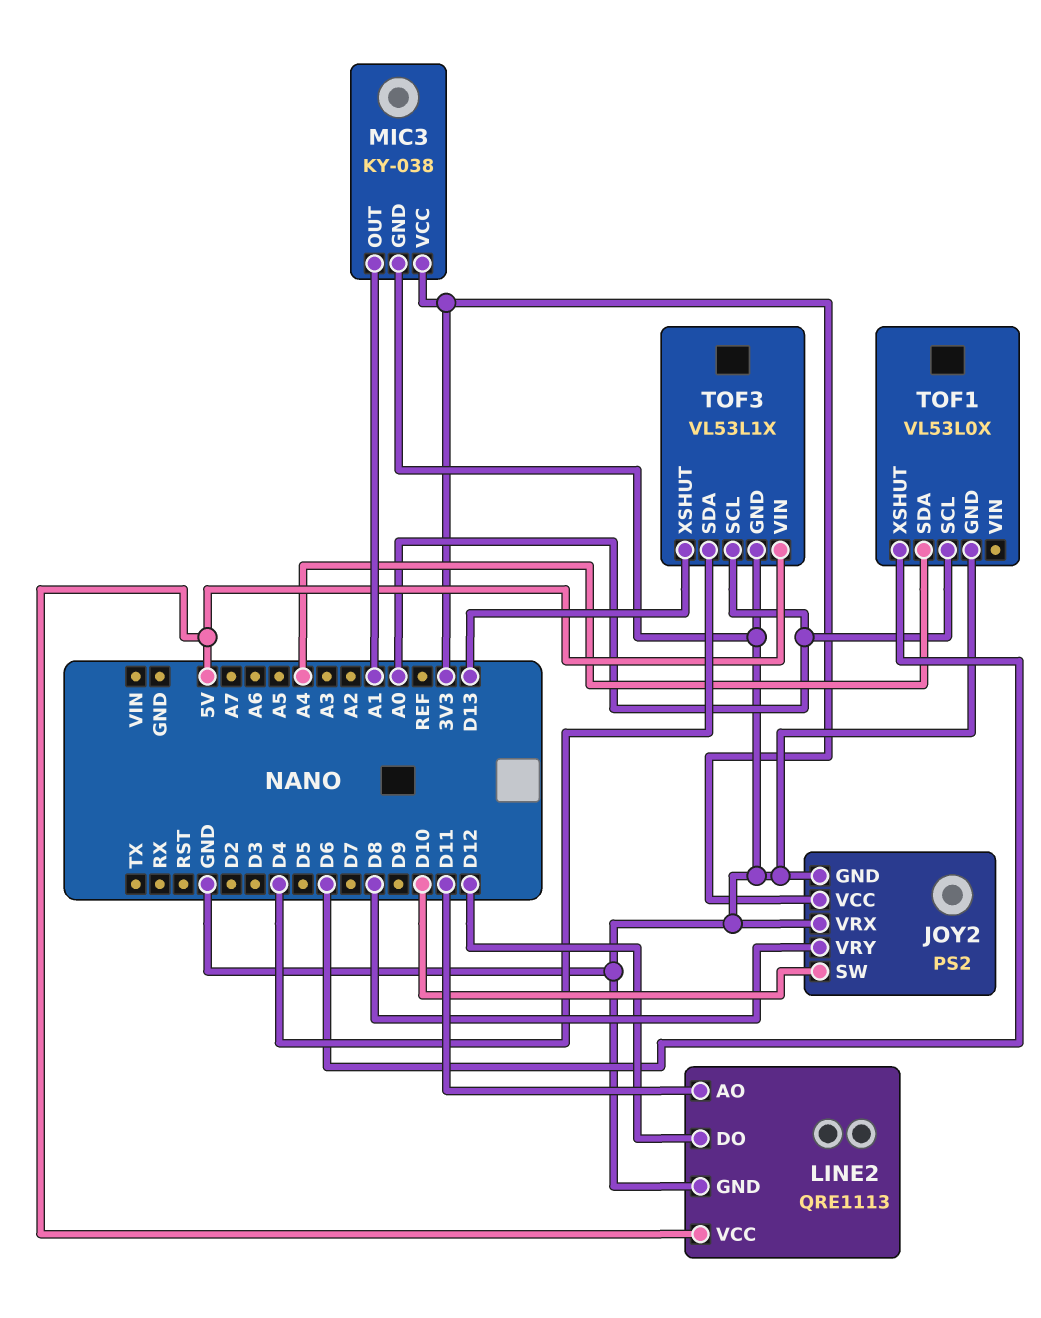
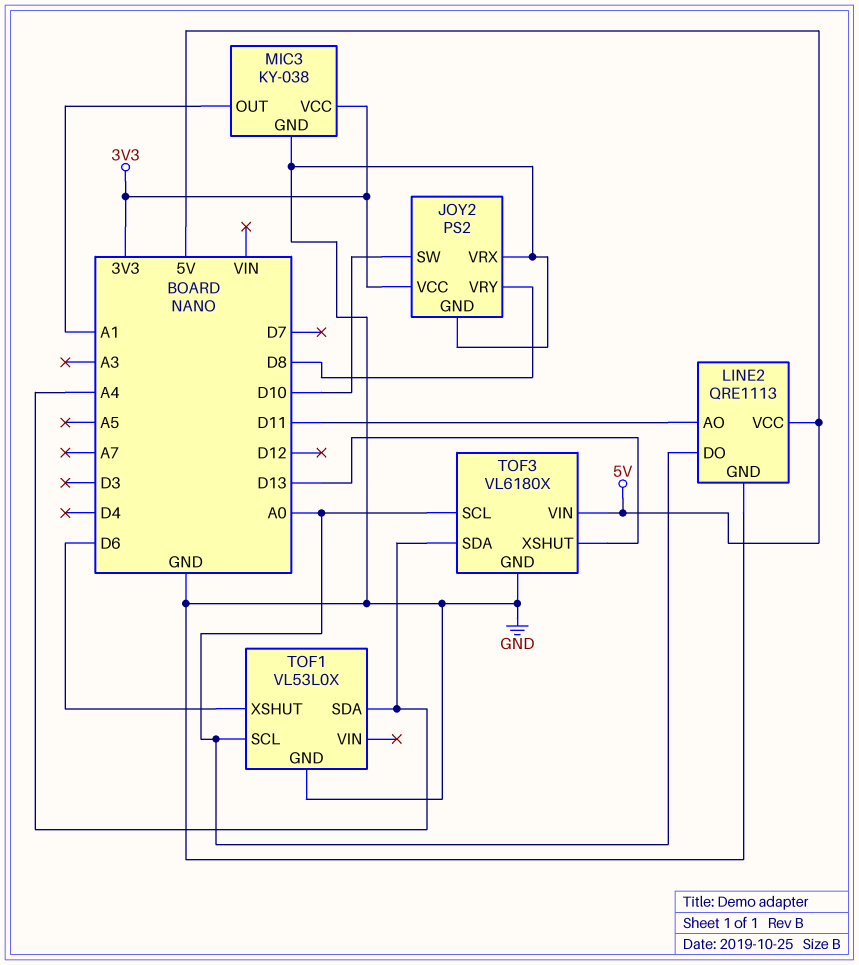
LINE2 pin DO: D12 -> A0
TOF3: VL53L1X -> VL6180X
TOF3 pin SDA: D4 -> A4

